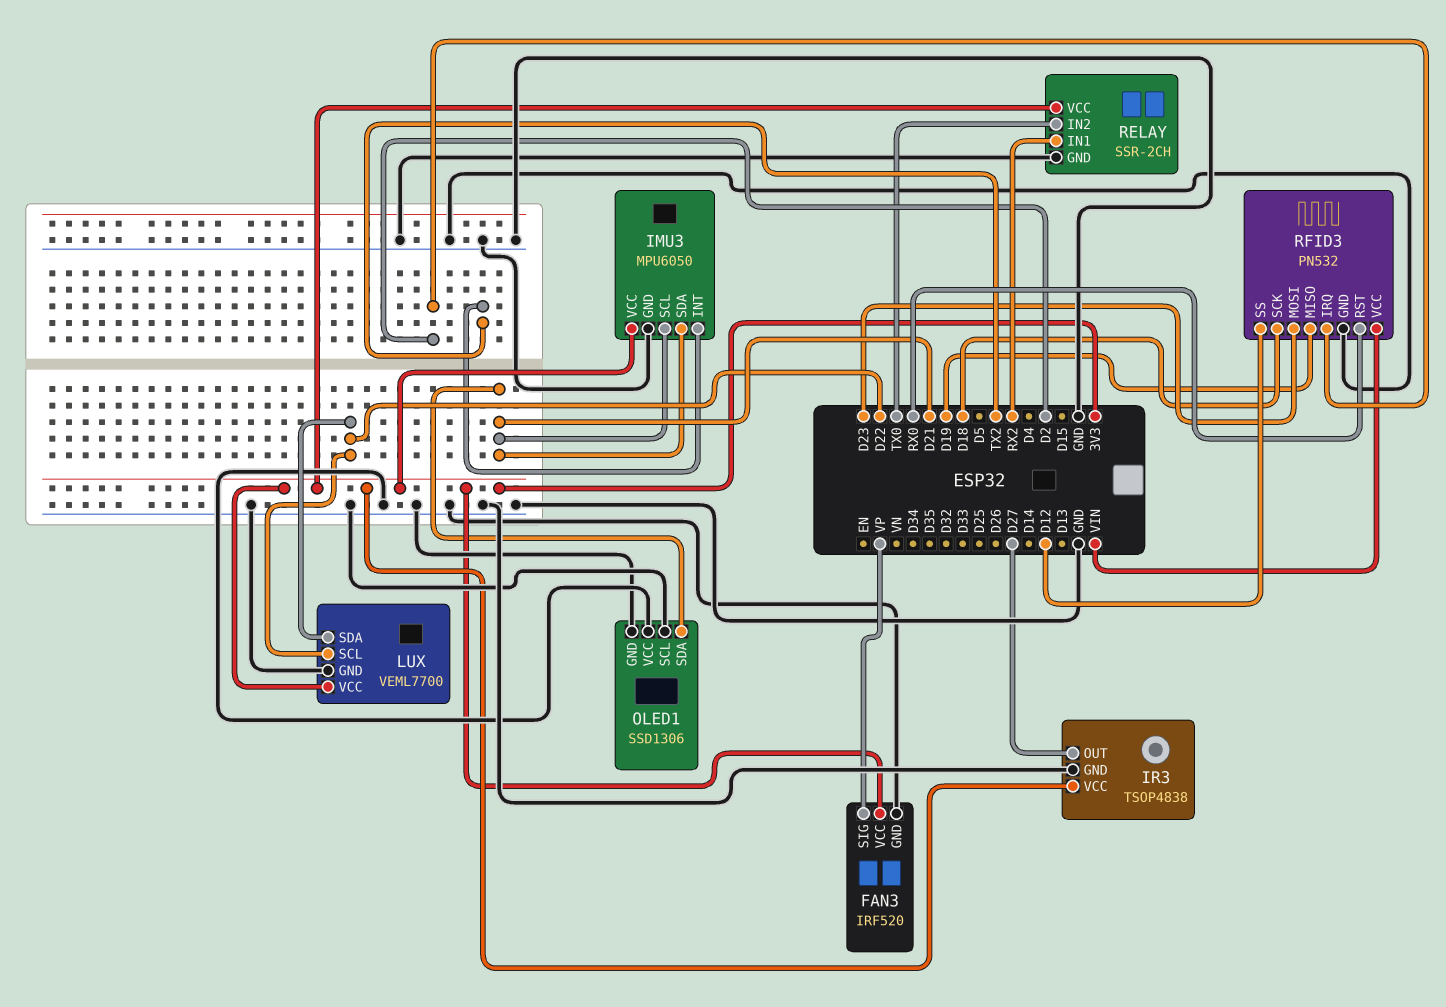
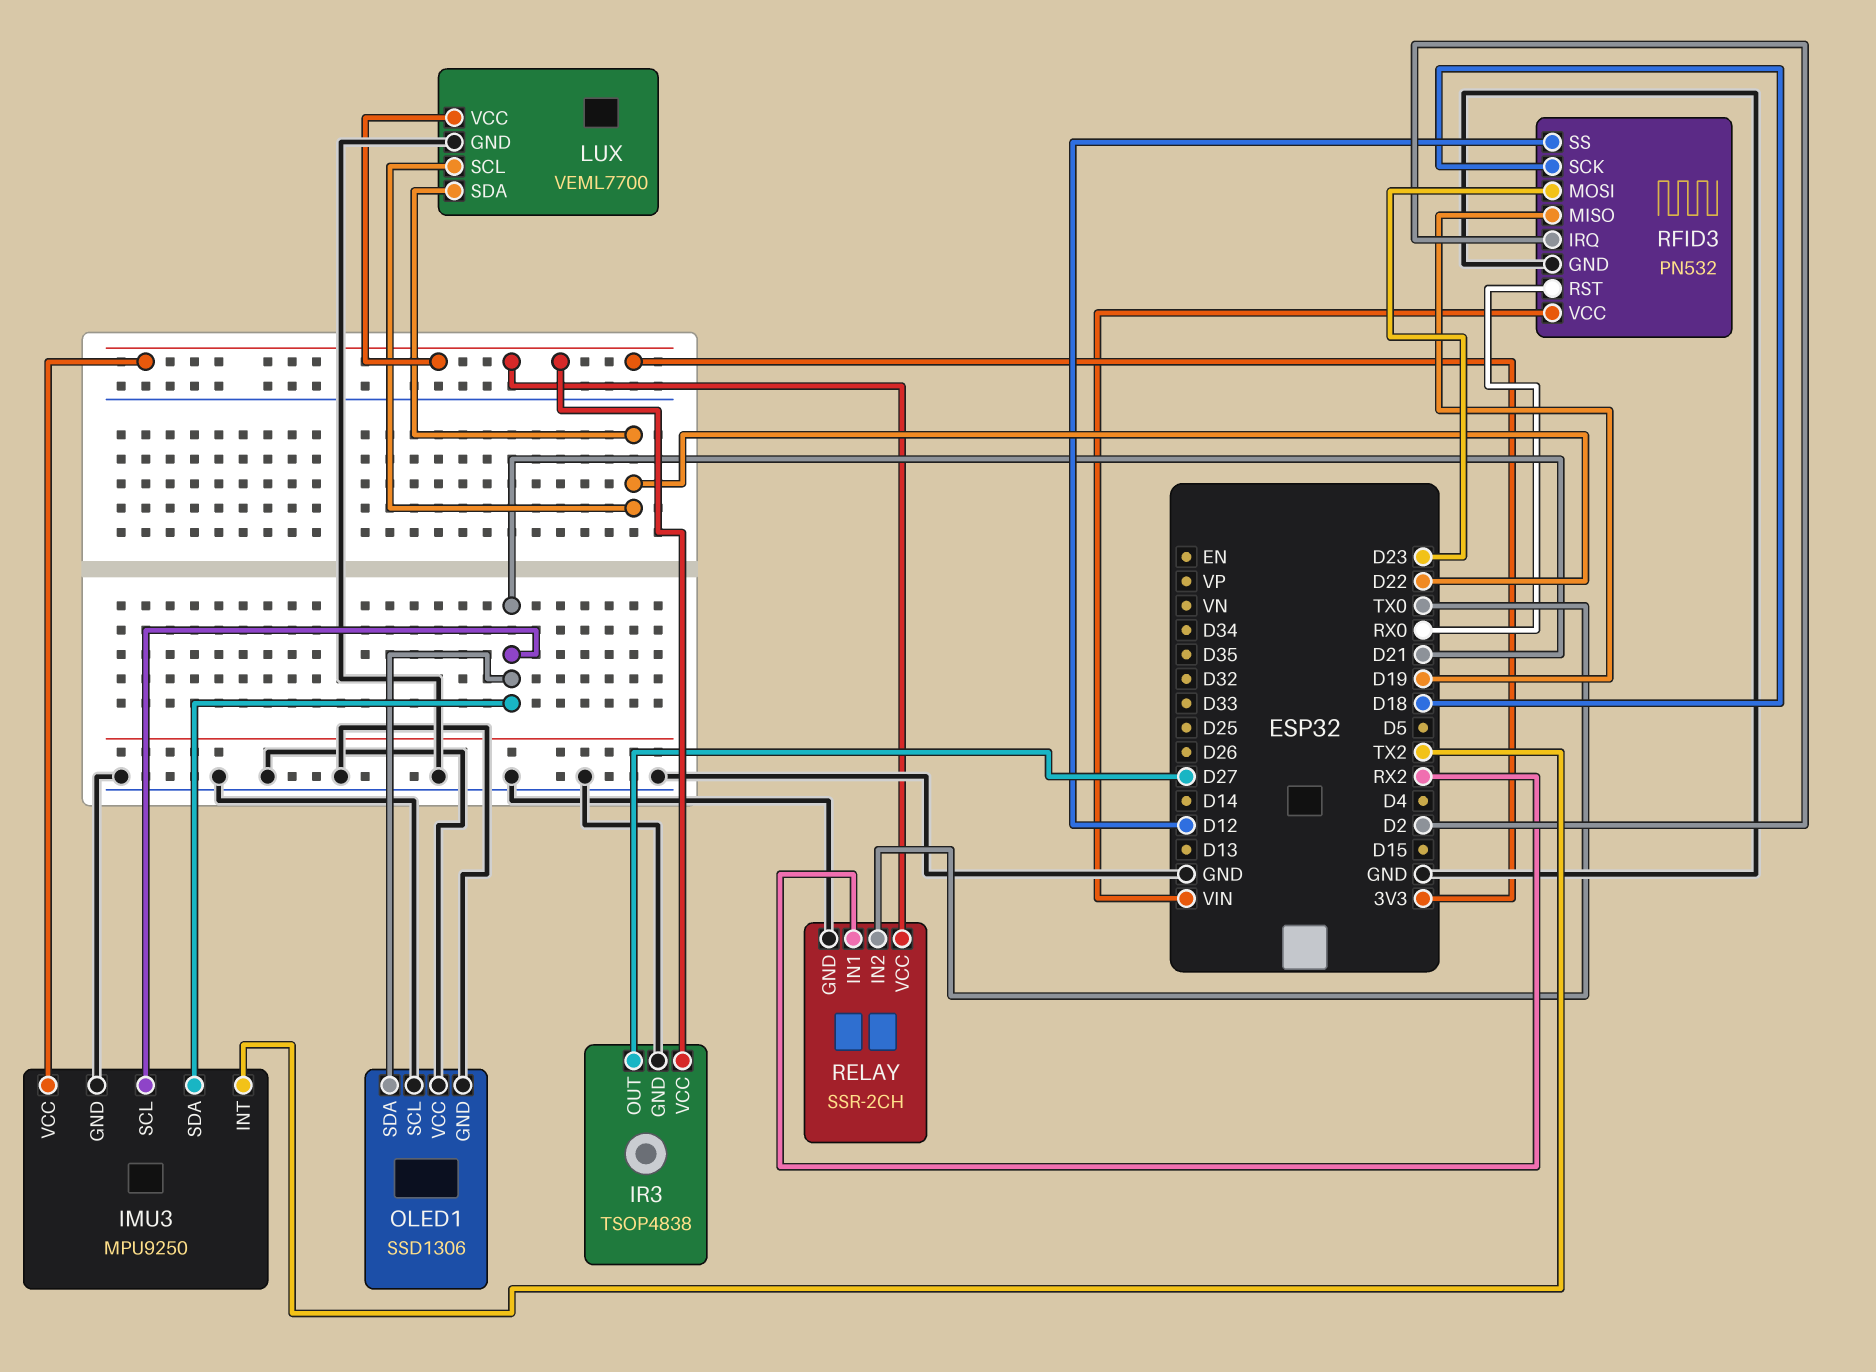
FAN3: IRF520 -> none
FAN3 pin GND: GND -> none
FAN3 pin SIG: VP -> none
FAN3 pin VCC: 3V3 -> none
IMU3: MPU6050 -> MPU9250

